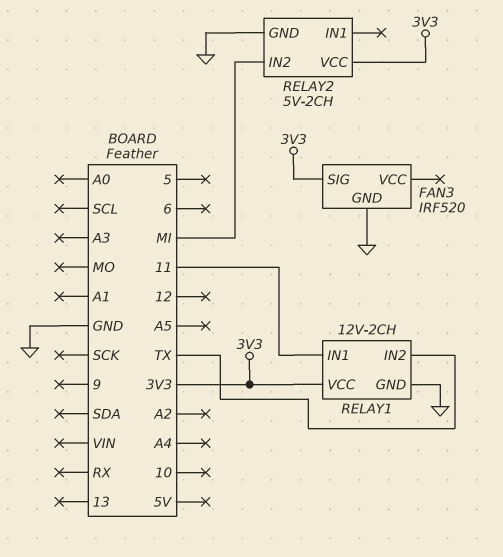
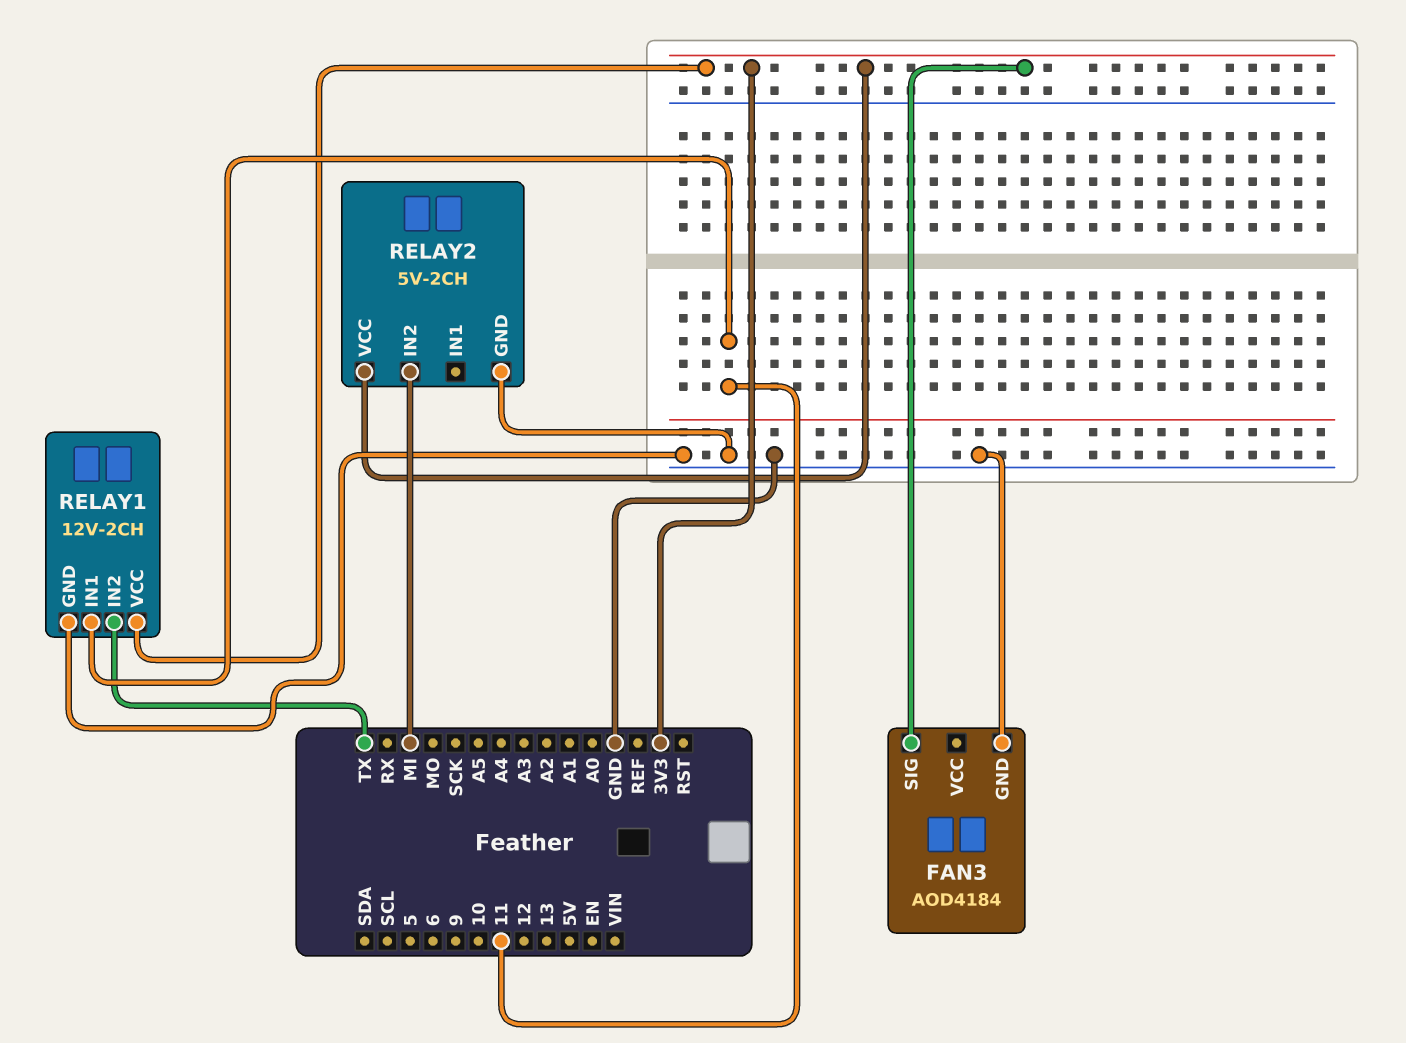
FAN3: IRF520 -> AOD4184

